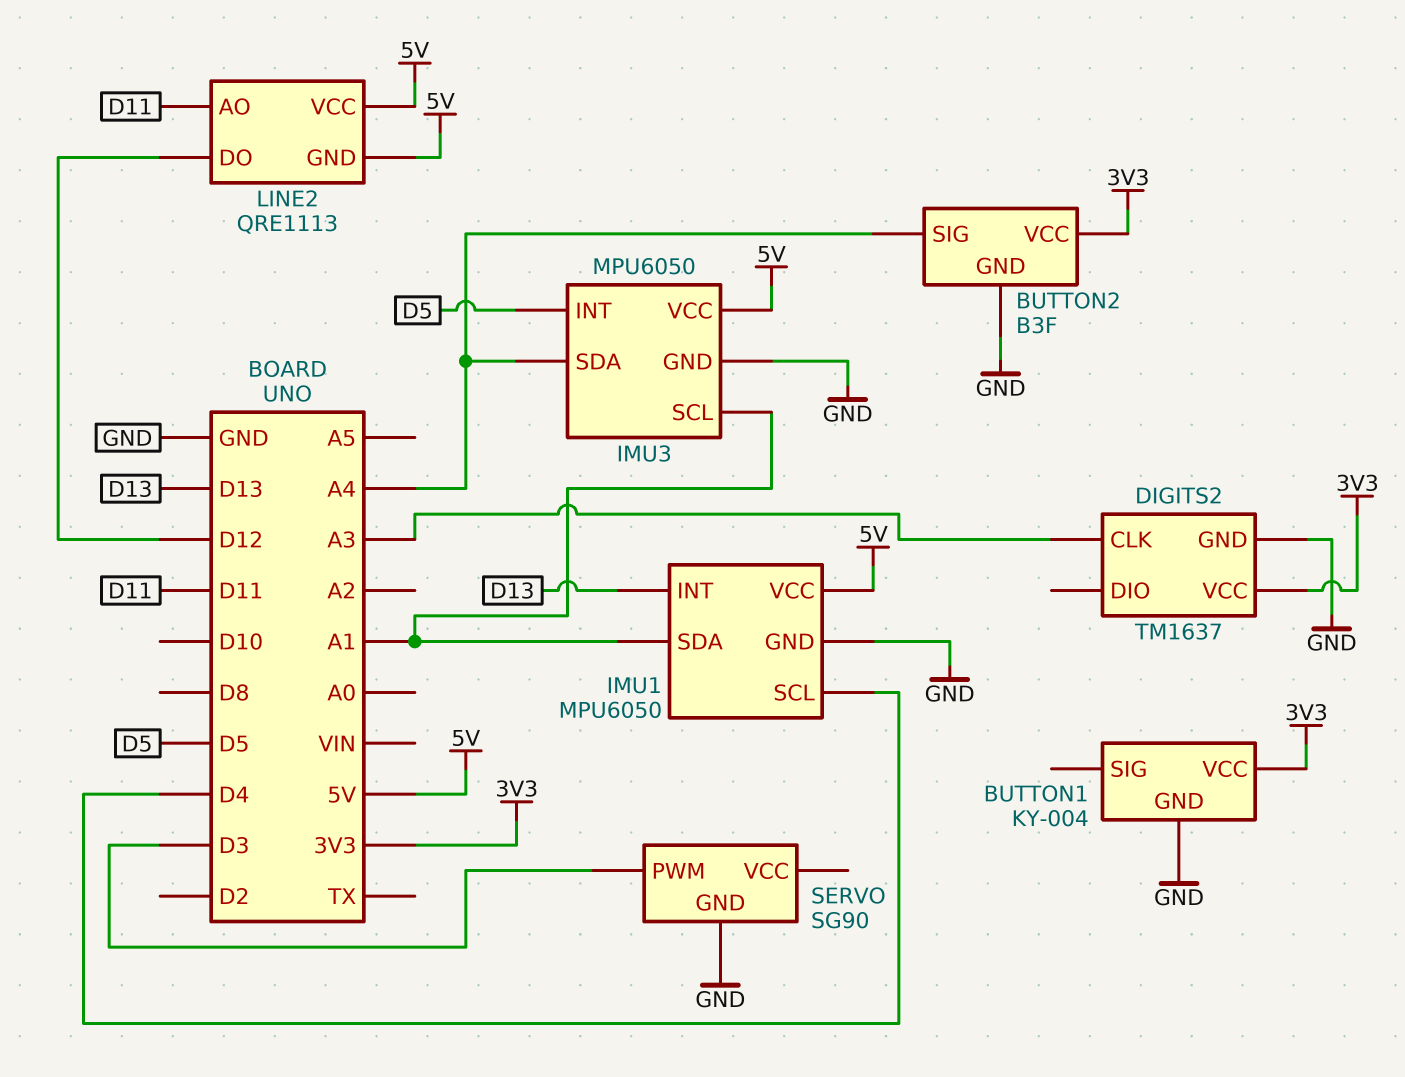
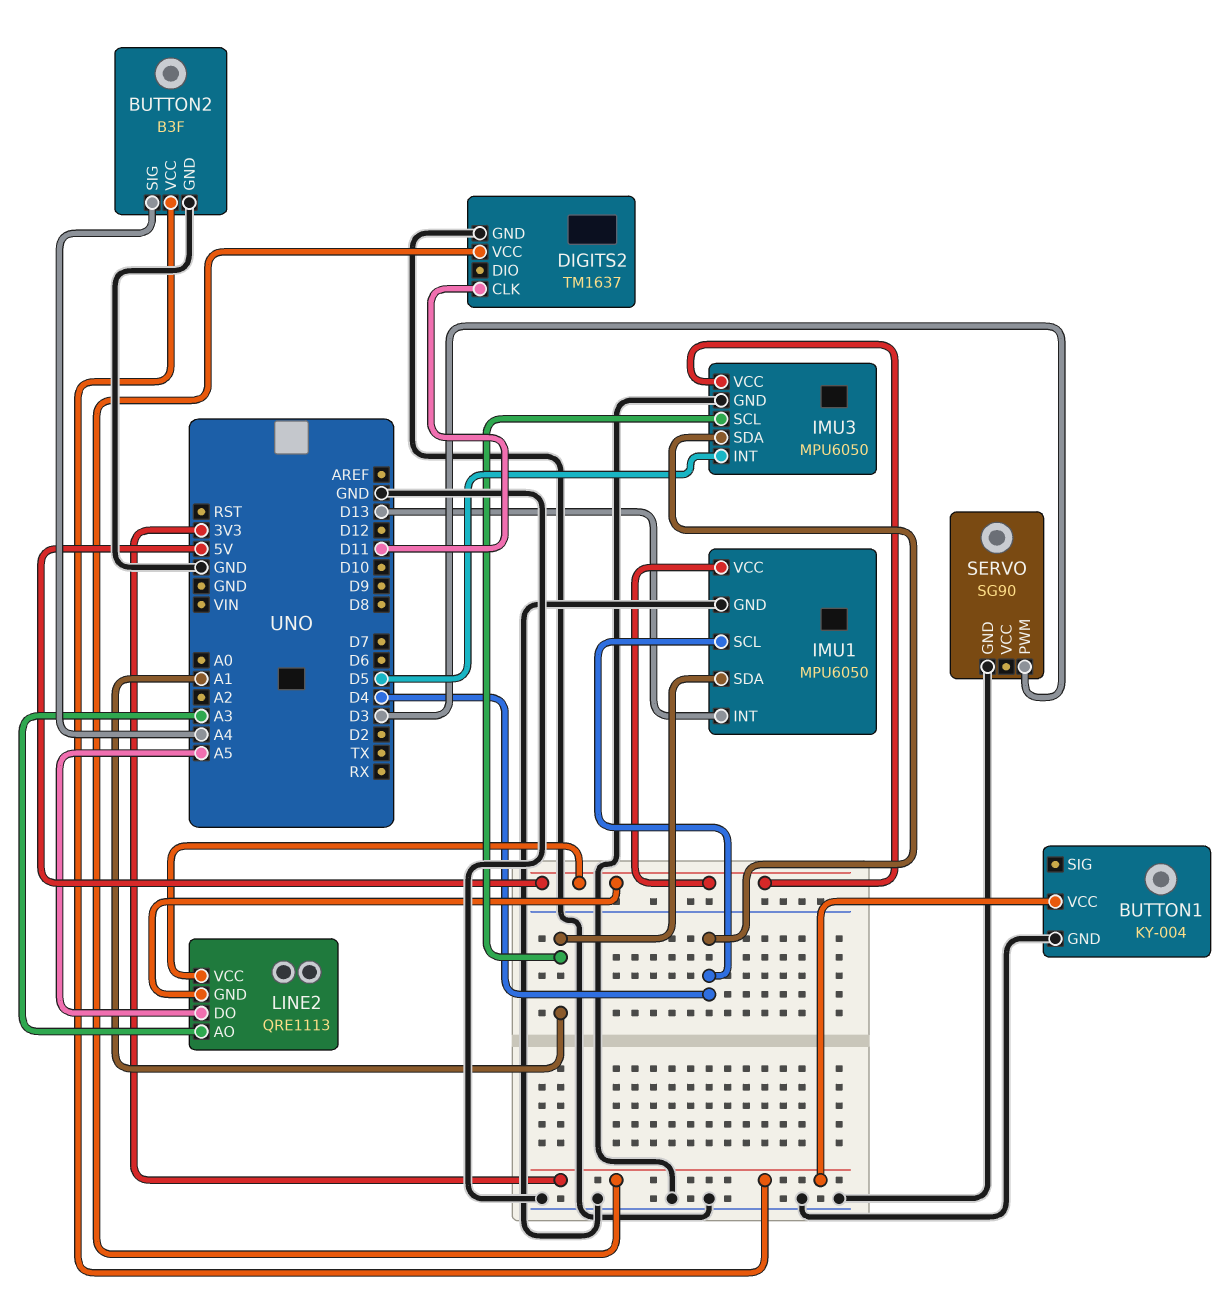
DIGITS2 pin CLK: A3 -> D11
IMU3 pin SDA: A4 -> D4
LINE2 pin AO: D11 -> A3
LINE2 pin DO: D12 -> A5

